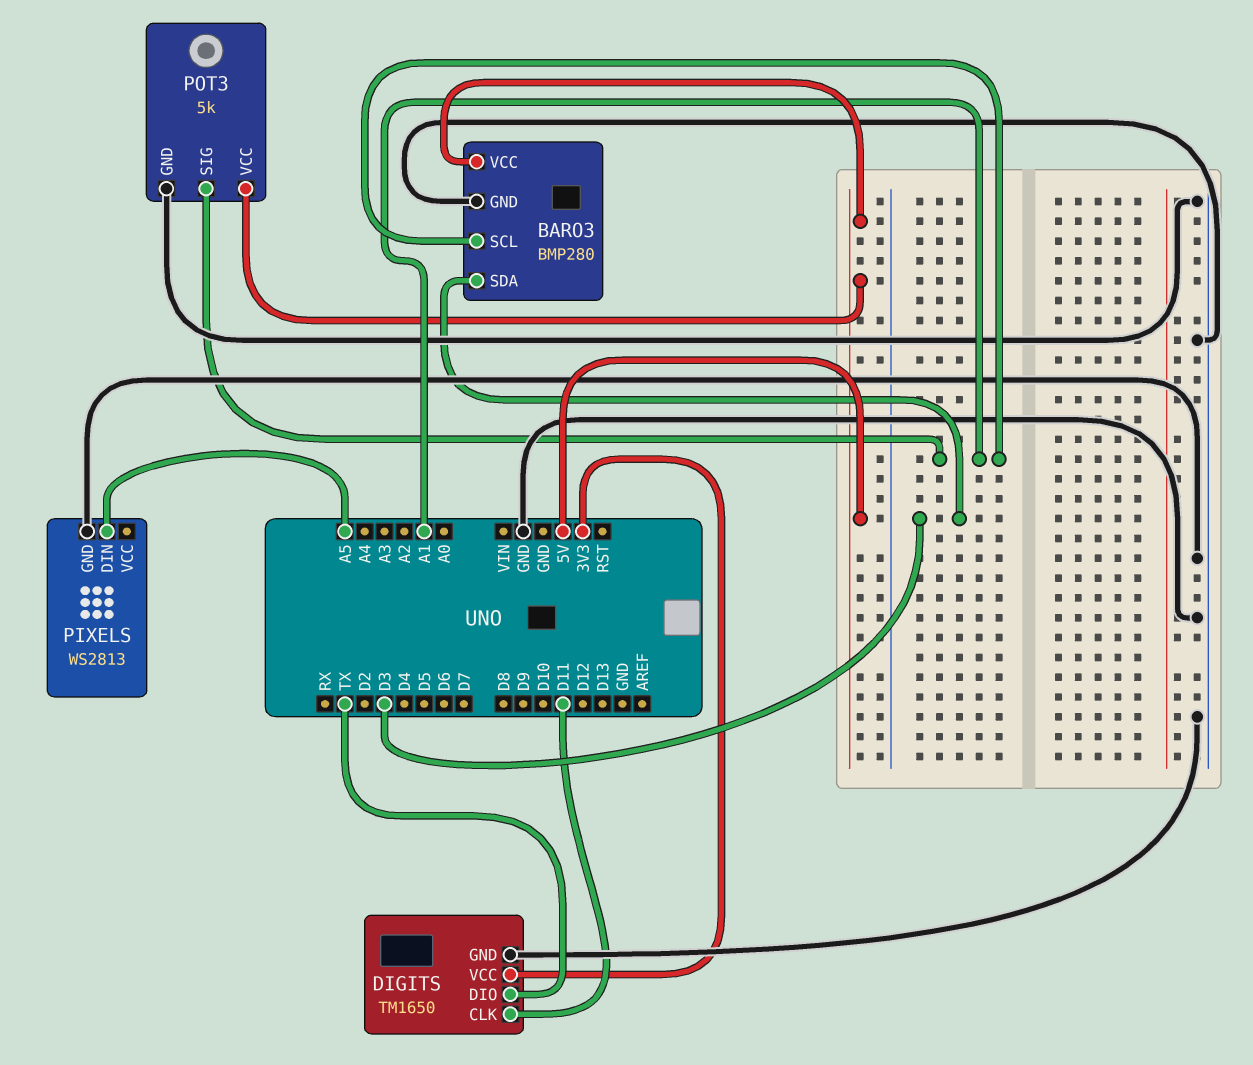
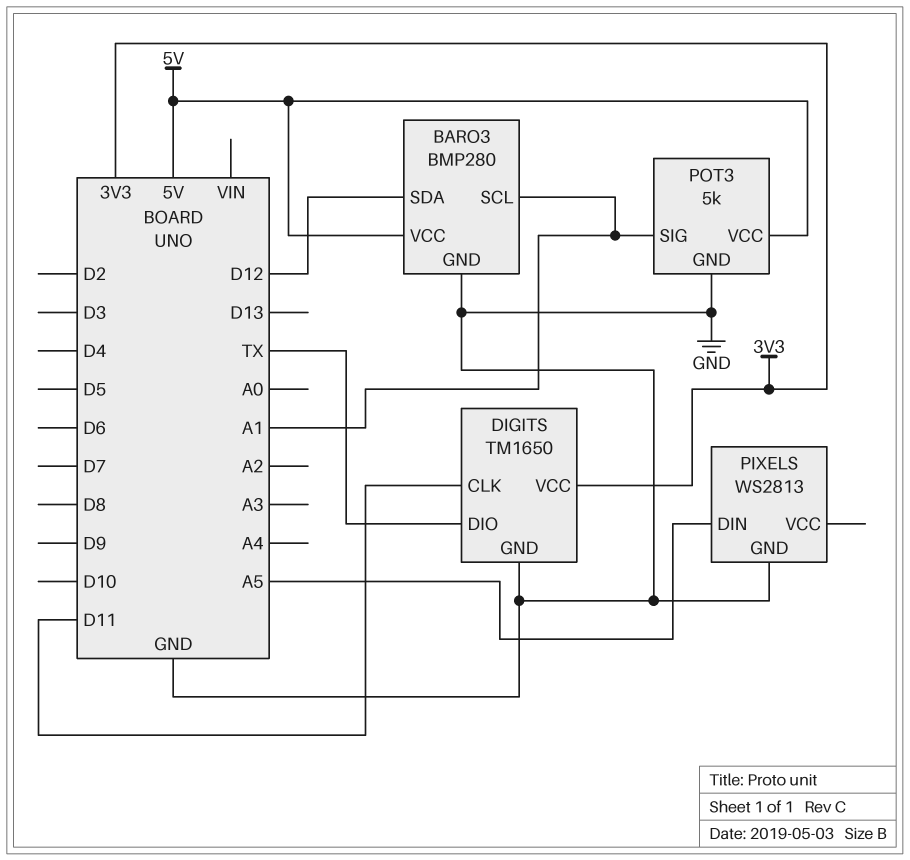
BARO3 pin SDA: D3 -> D12

